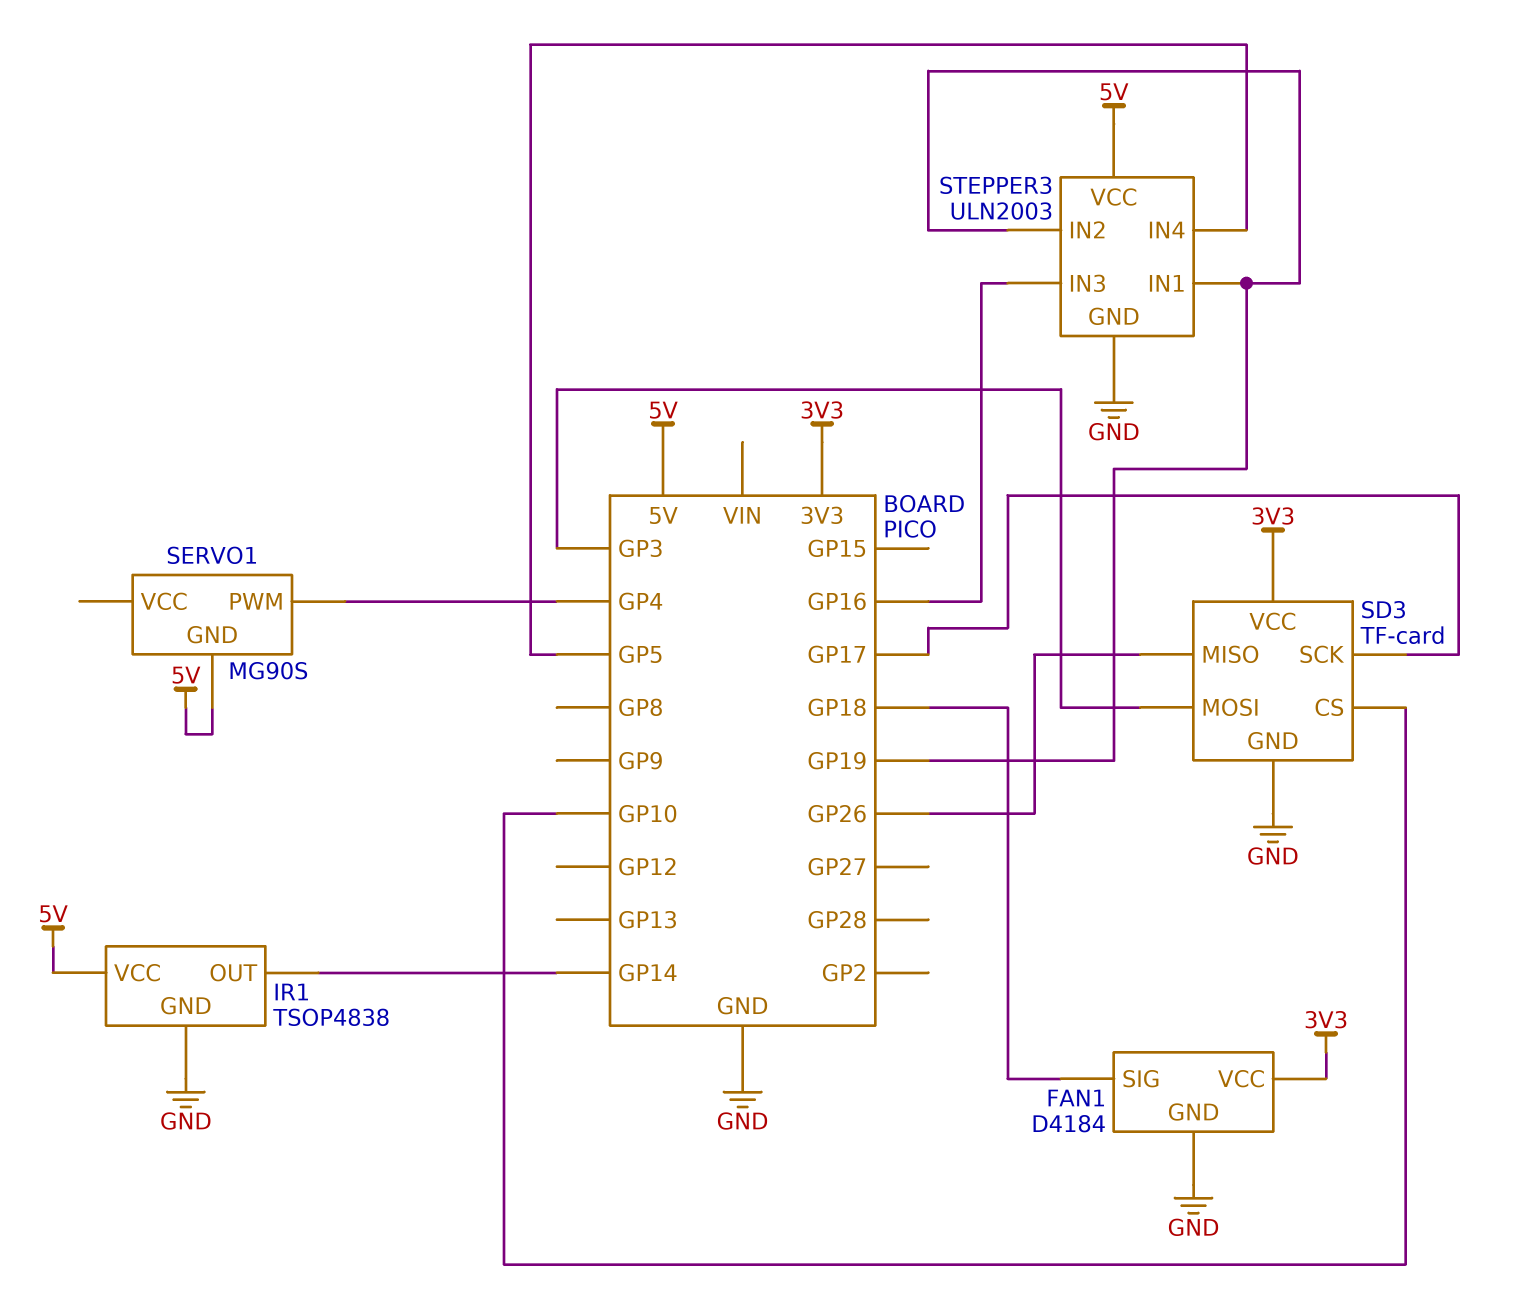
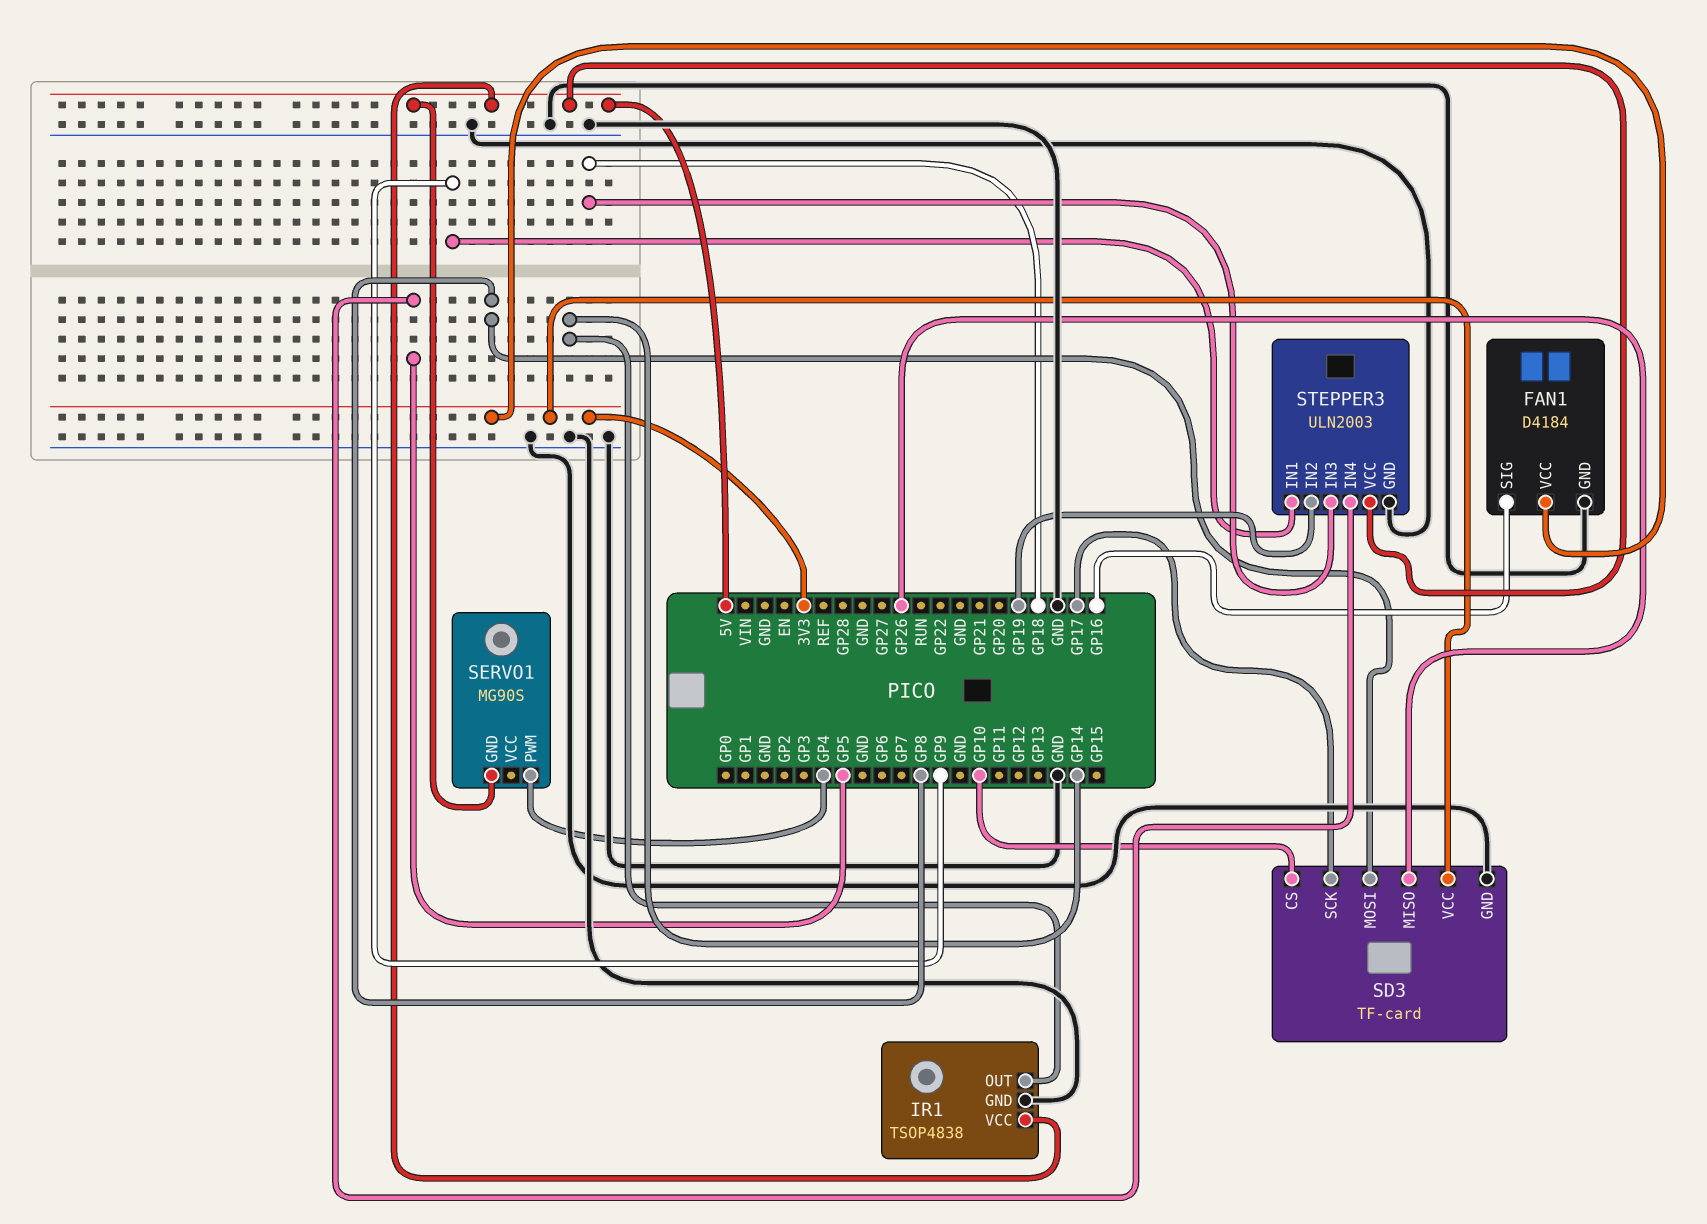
FAN1 pin SIG: GP18 -> GP16
SD3 pin MOSI: GP3 -> GP8
STEPPER3 pin IN1: GP19 -> GP9
STEPPER3 pin IN3: GP16 -> GP18

